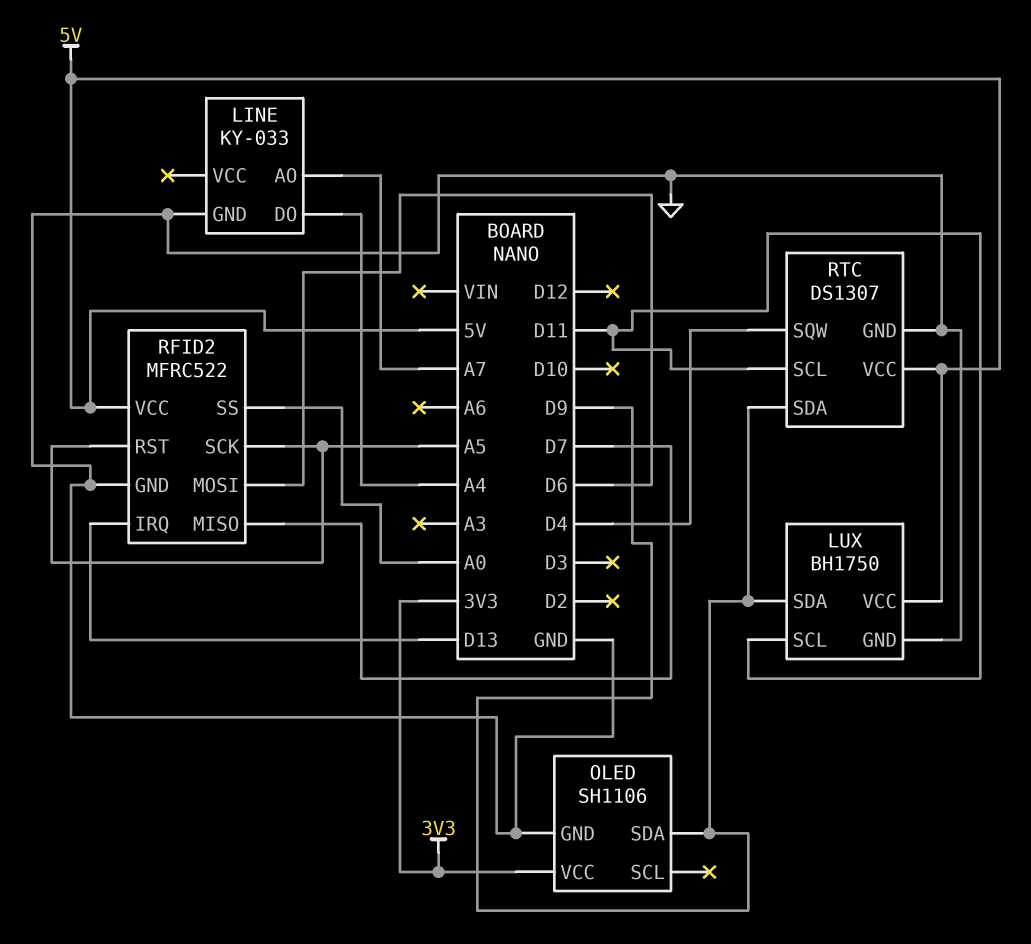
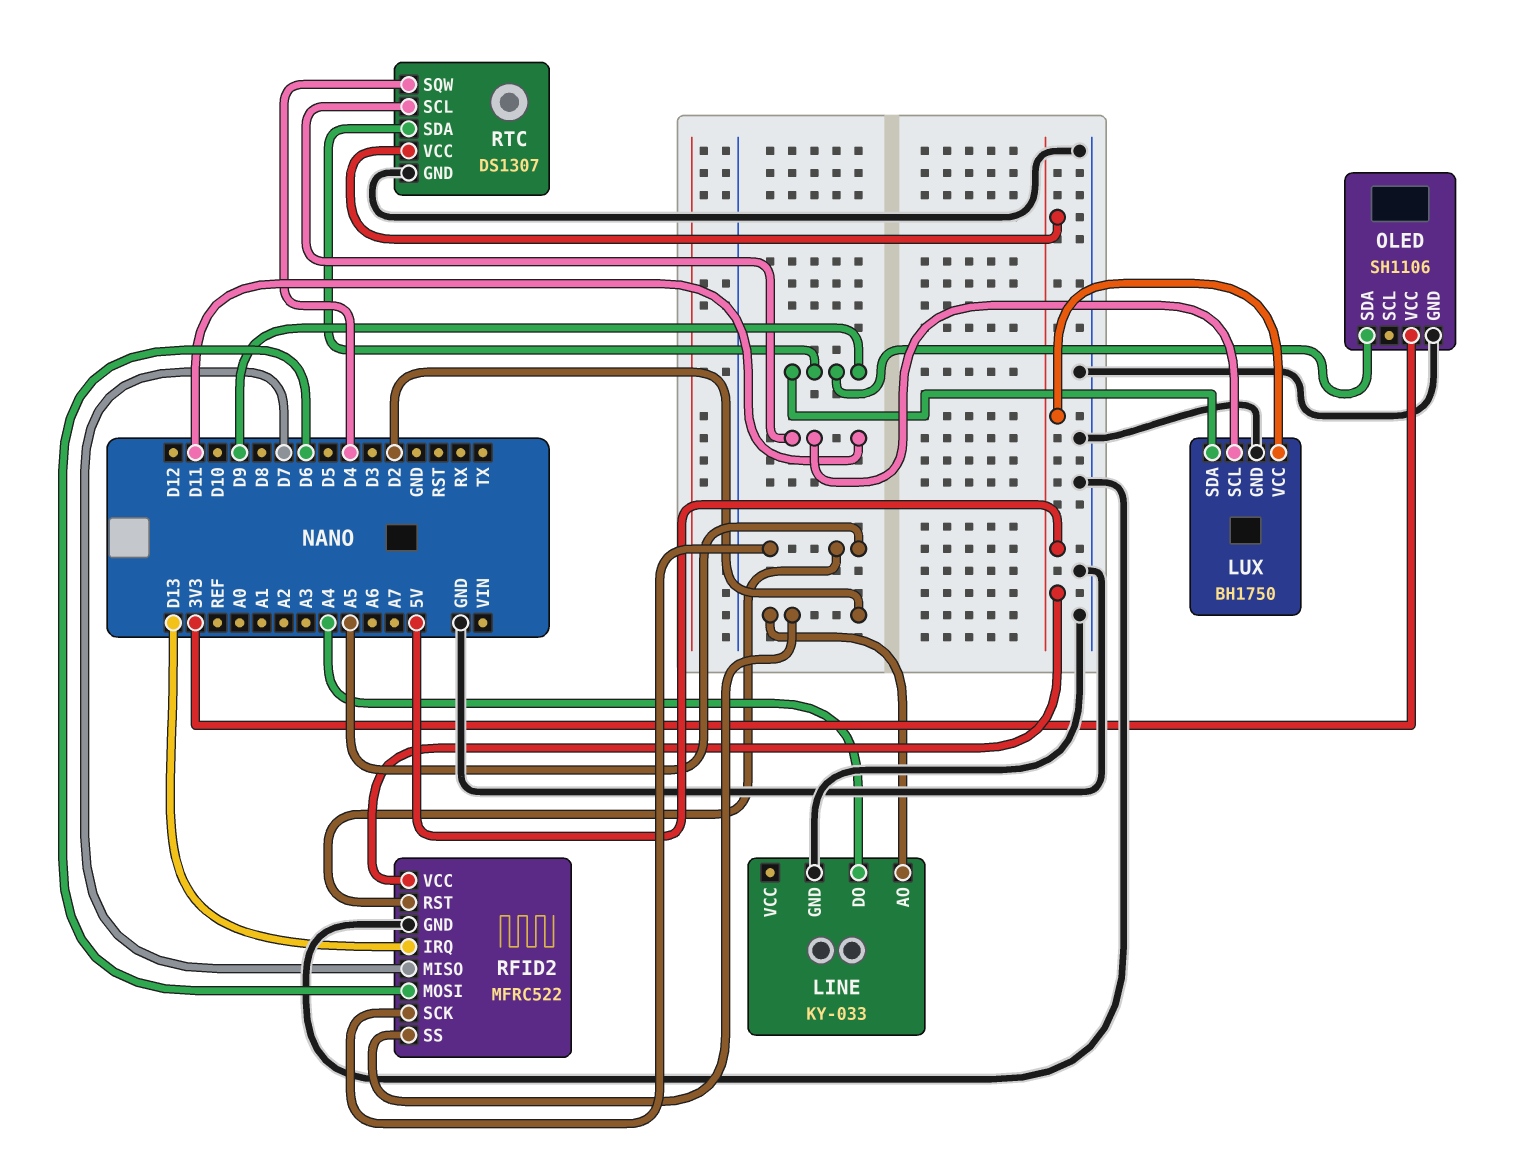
LINE pin AO: A7 -> D2
RFID2 pin SS: A0 -> D2

